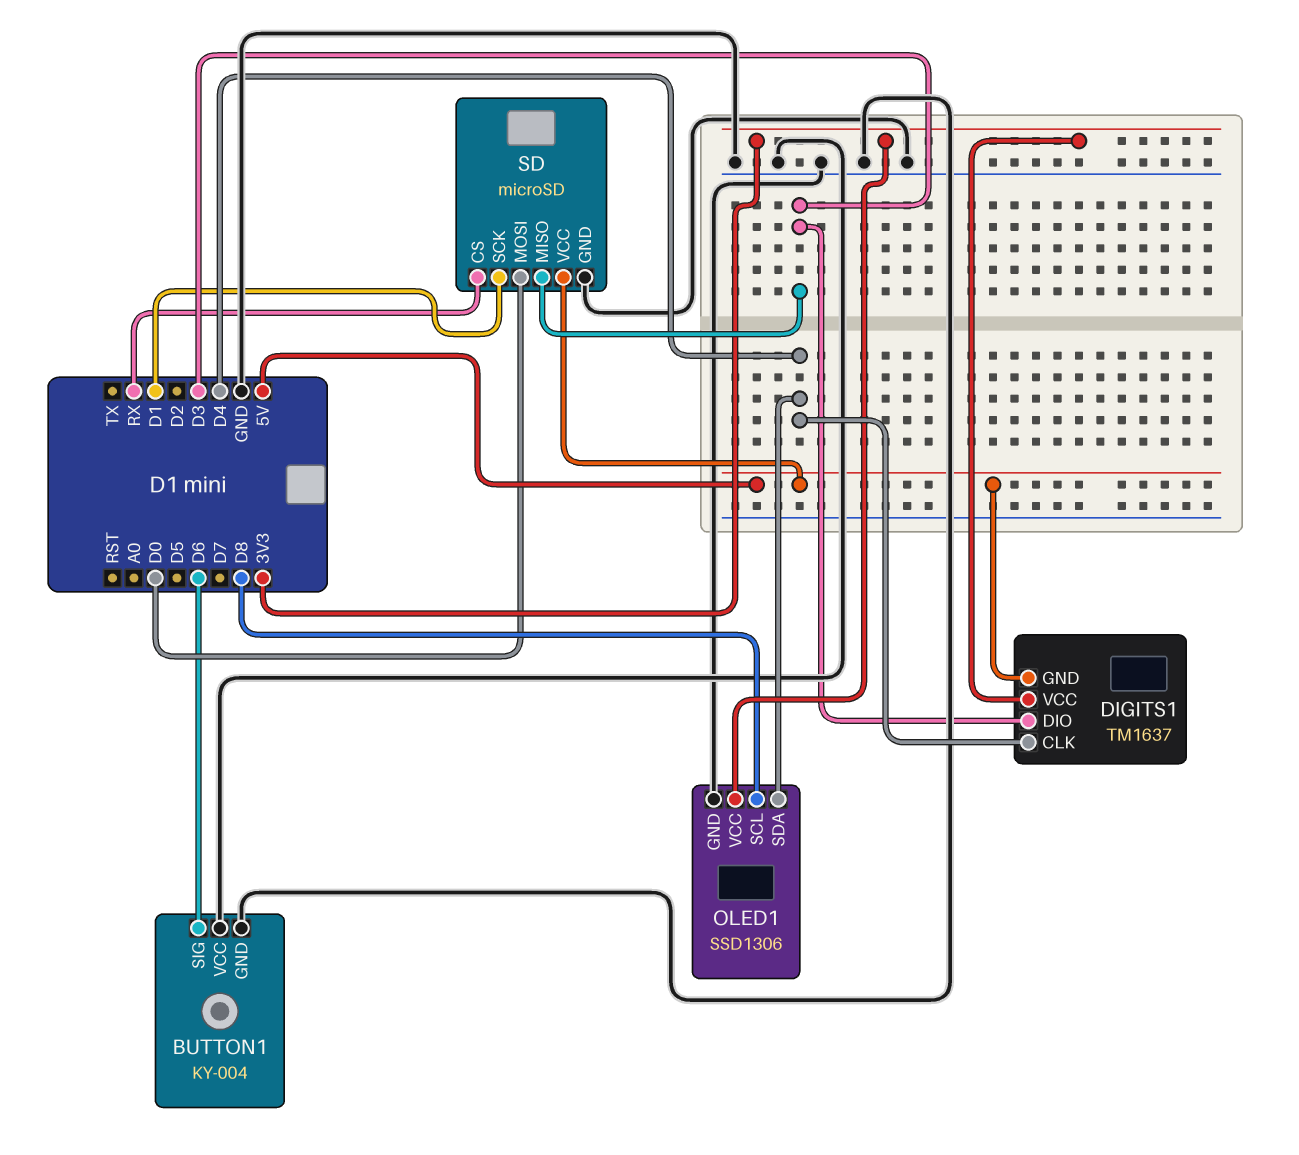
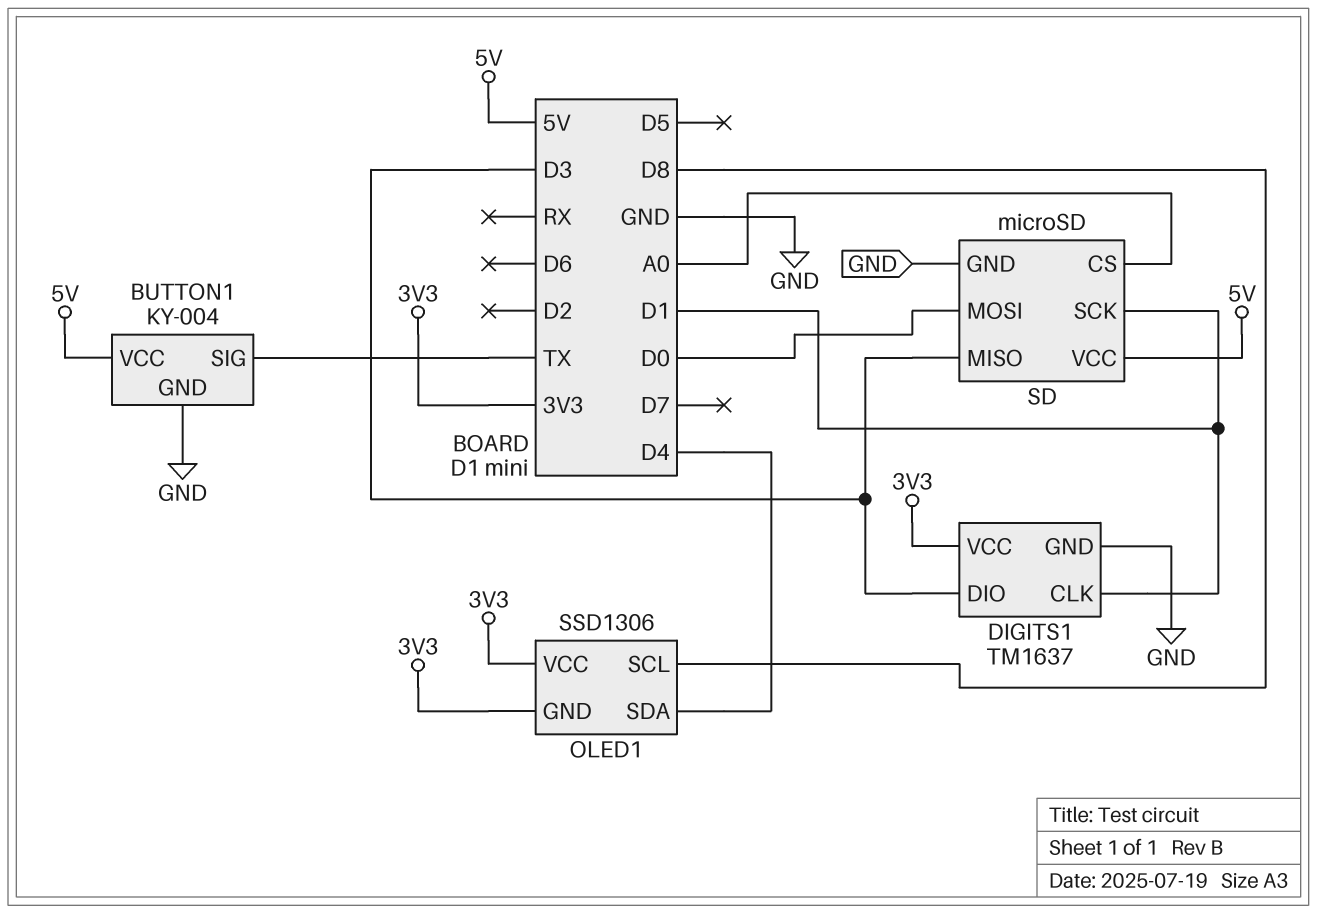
BUTTON1 pin SIG: D6 -> TX
BUTTON1 pin VCC: GND -> 5V
DIGITS1 pin CLK: D4 -> D1
DIGITS1 pin GND: 5V -> GND
OLED1 pin GND: GND -> 3V3
SD pin CS: RX -> A0

